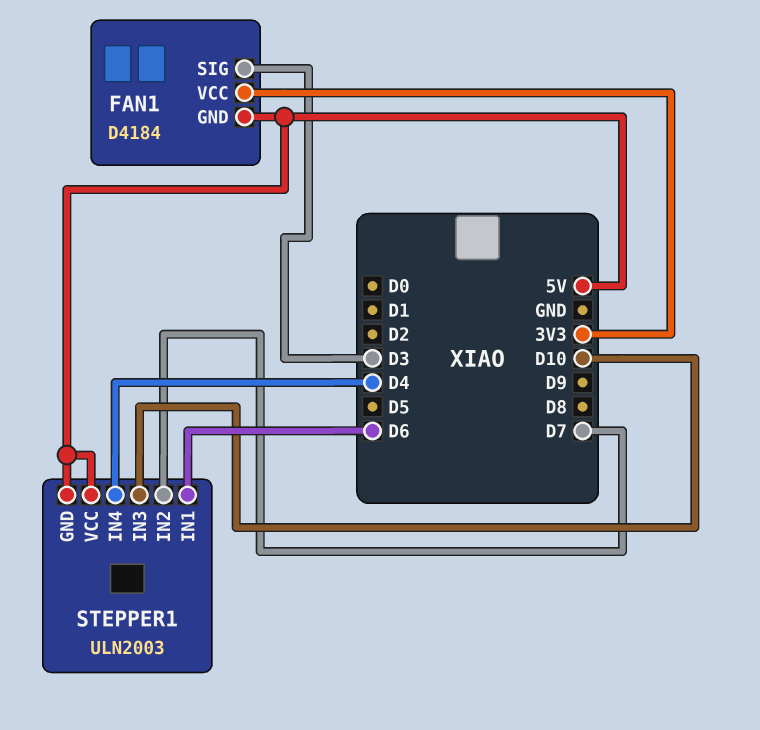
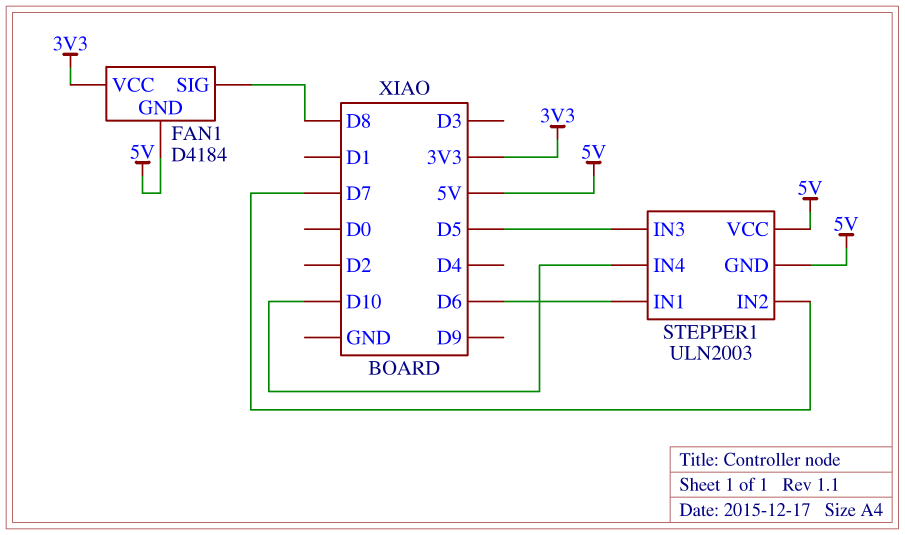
FAN1 pin SIG: D3 -> D8
STEPPER1 pin IN3: D10 -> D5
STEPPER1 pin IN4: D4 -> D10

